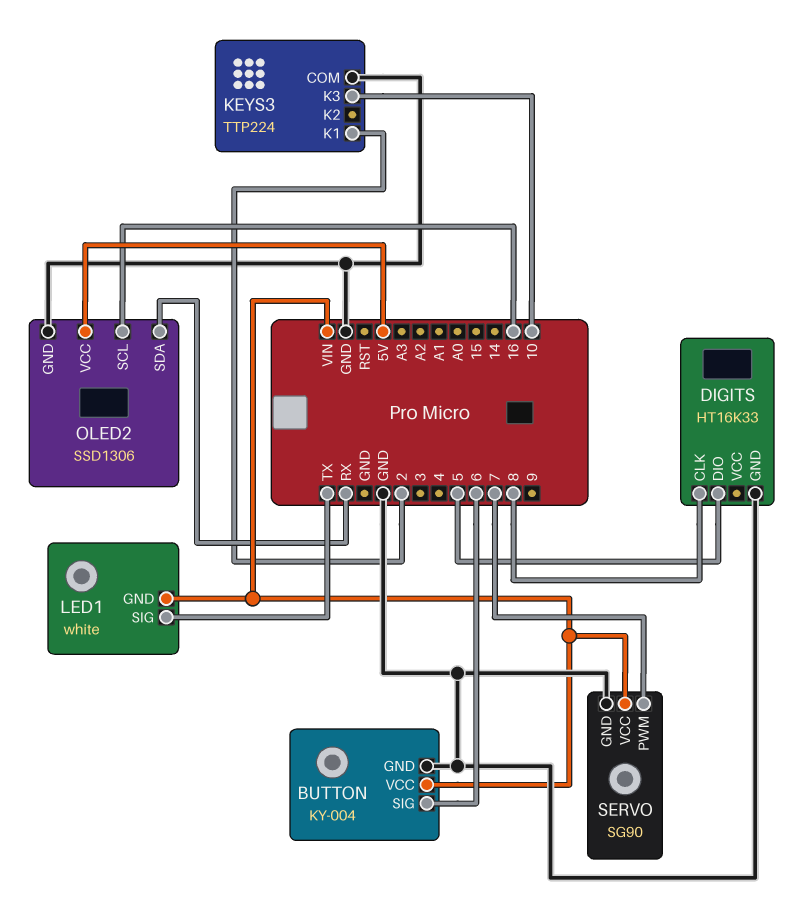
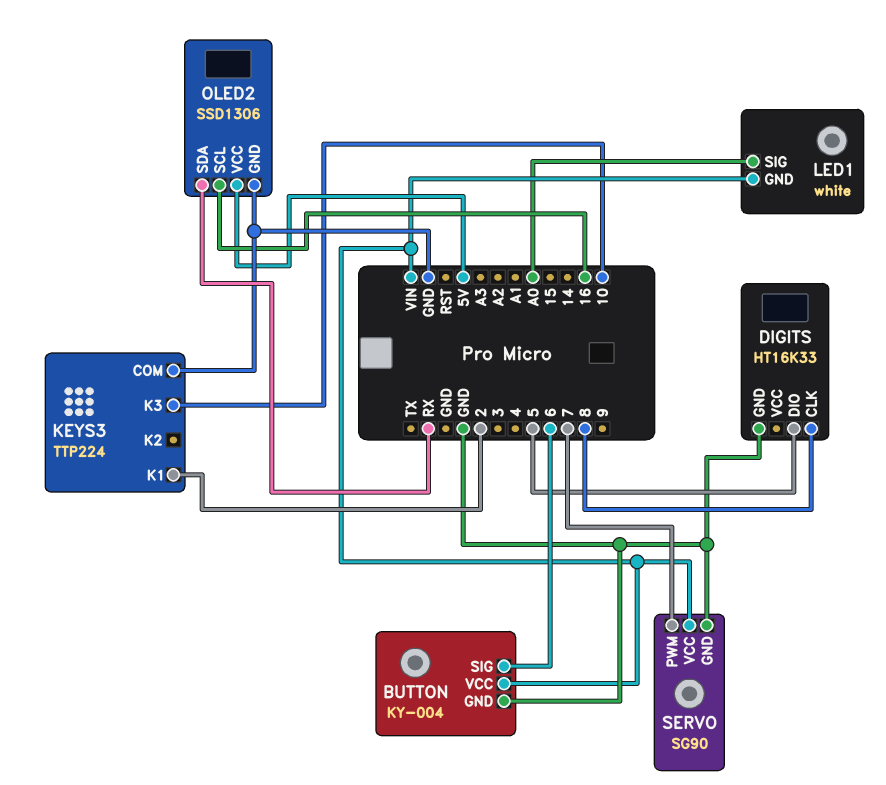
LED1 pin SIG: TX -> A0

